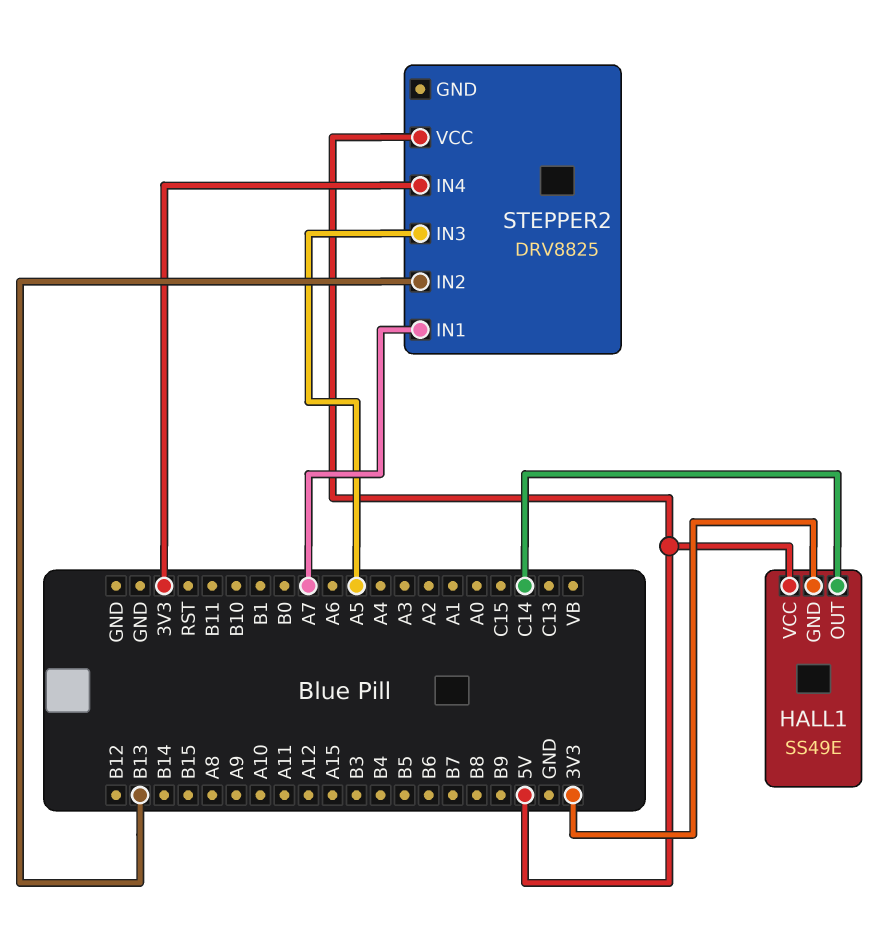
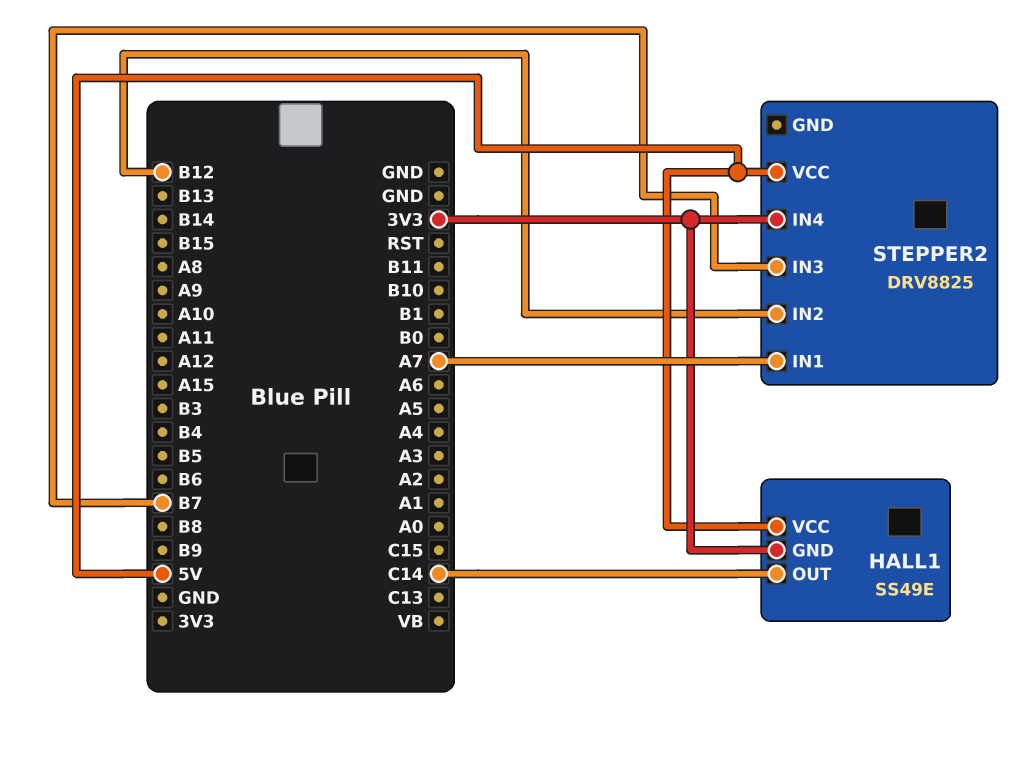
STEPPER2 pin IN2: B13 -> B12
STEPPER2 pin IN3: A5 -> B7

